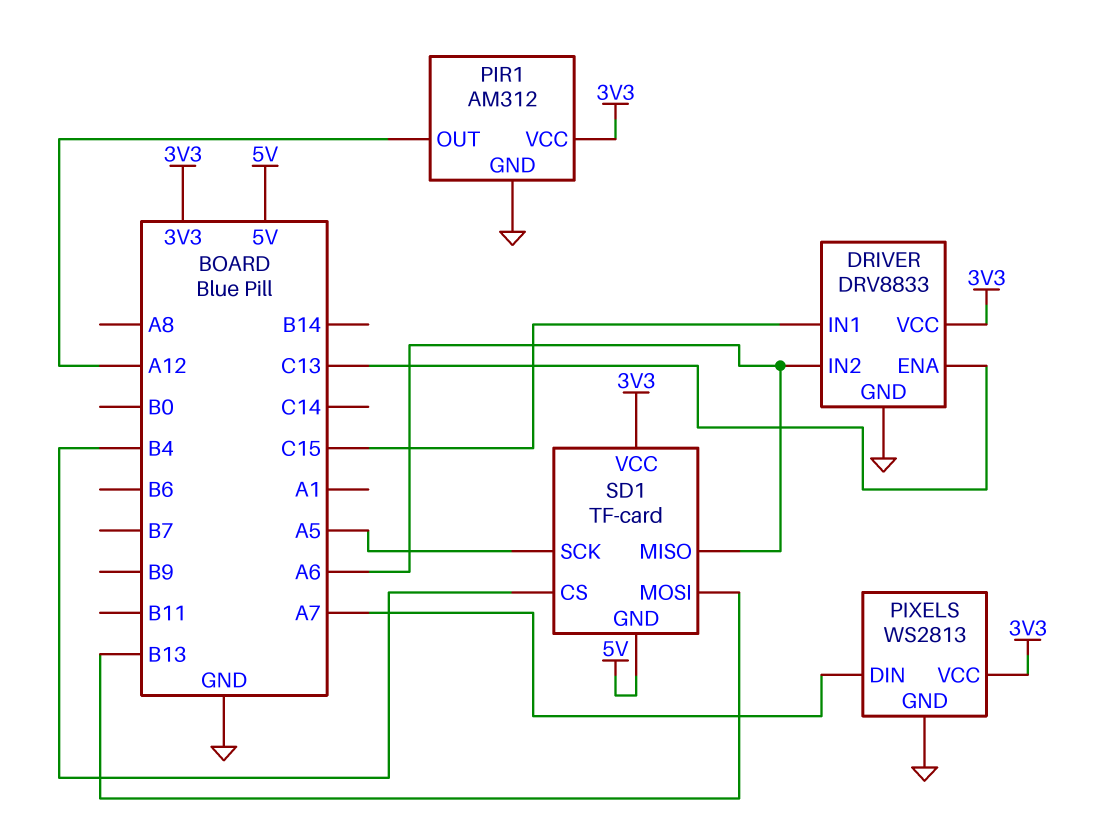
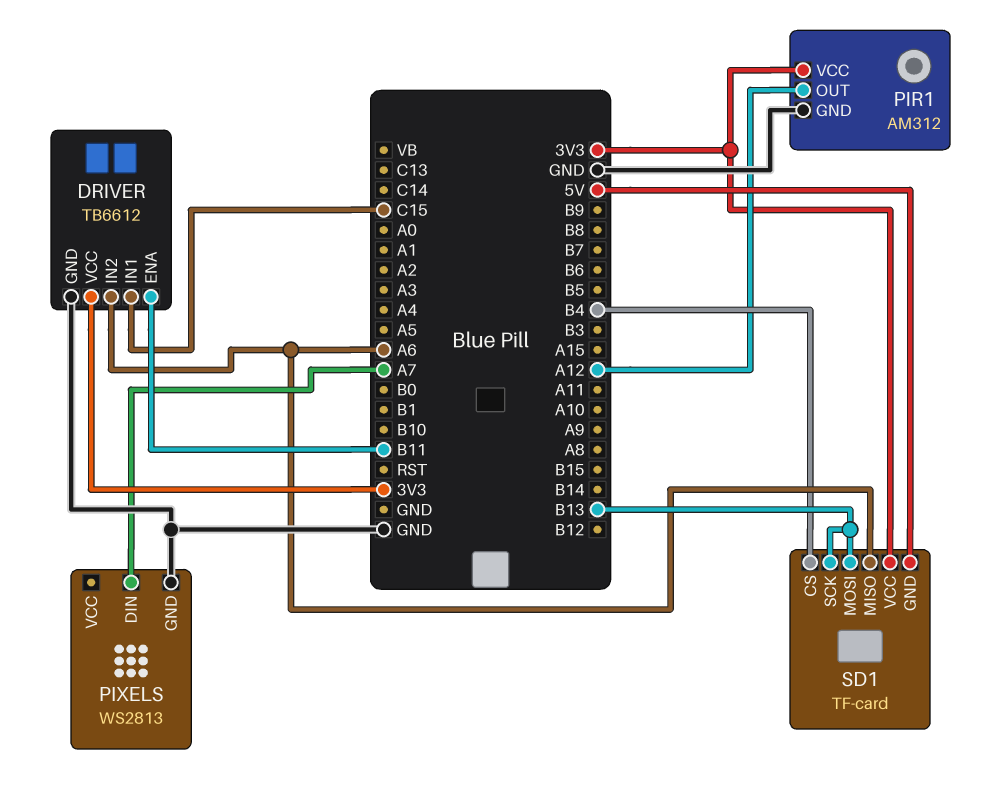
DRIVER: DRV8833 -> TB6612
DRIVER pin ENA: C13 -> B11
PIXELS pin VCC: 3V3 -> none
SD1 pin SCK: A5 -> B13

